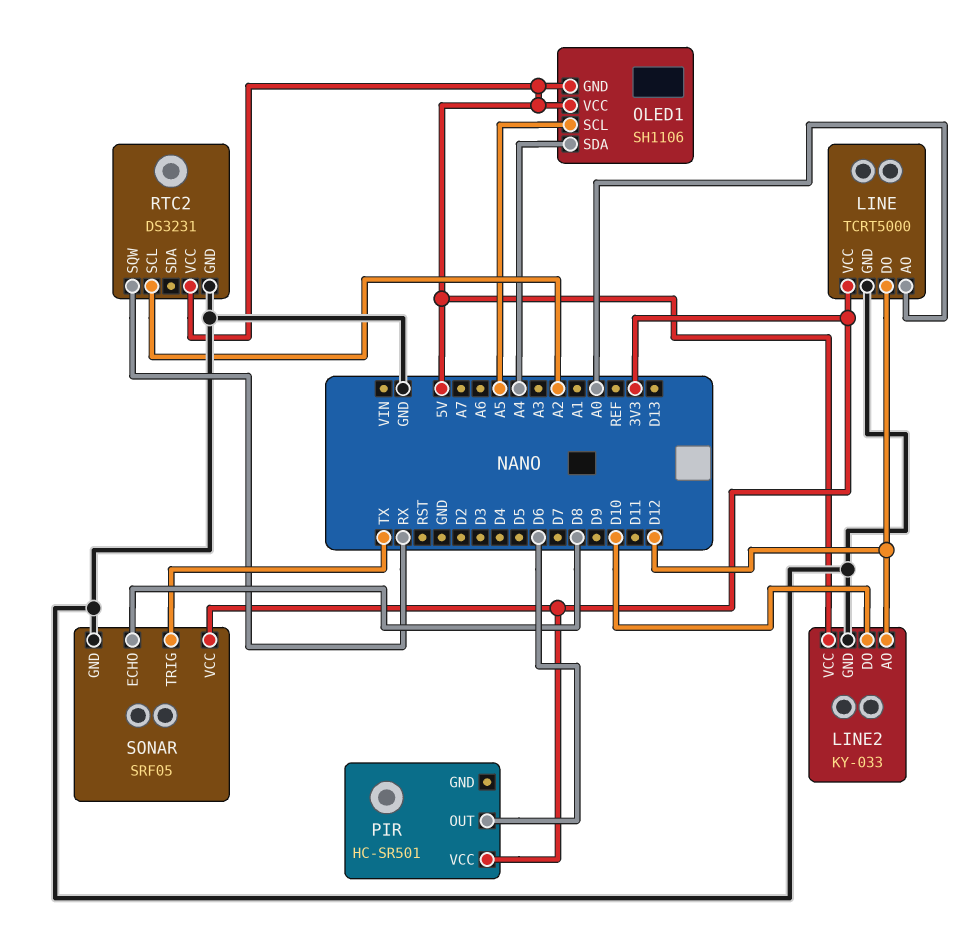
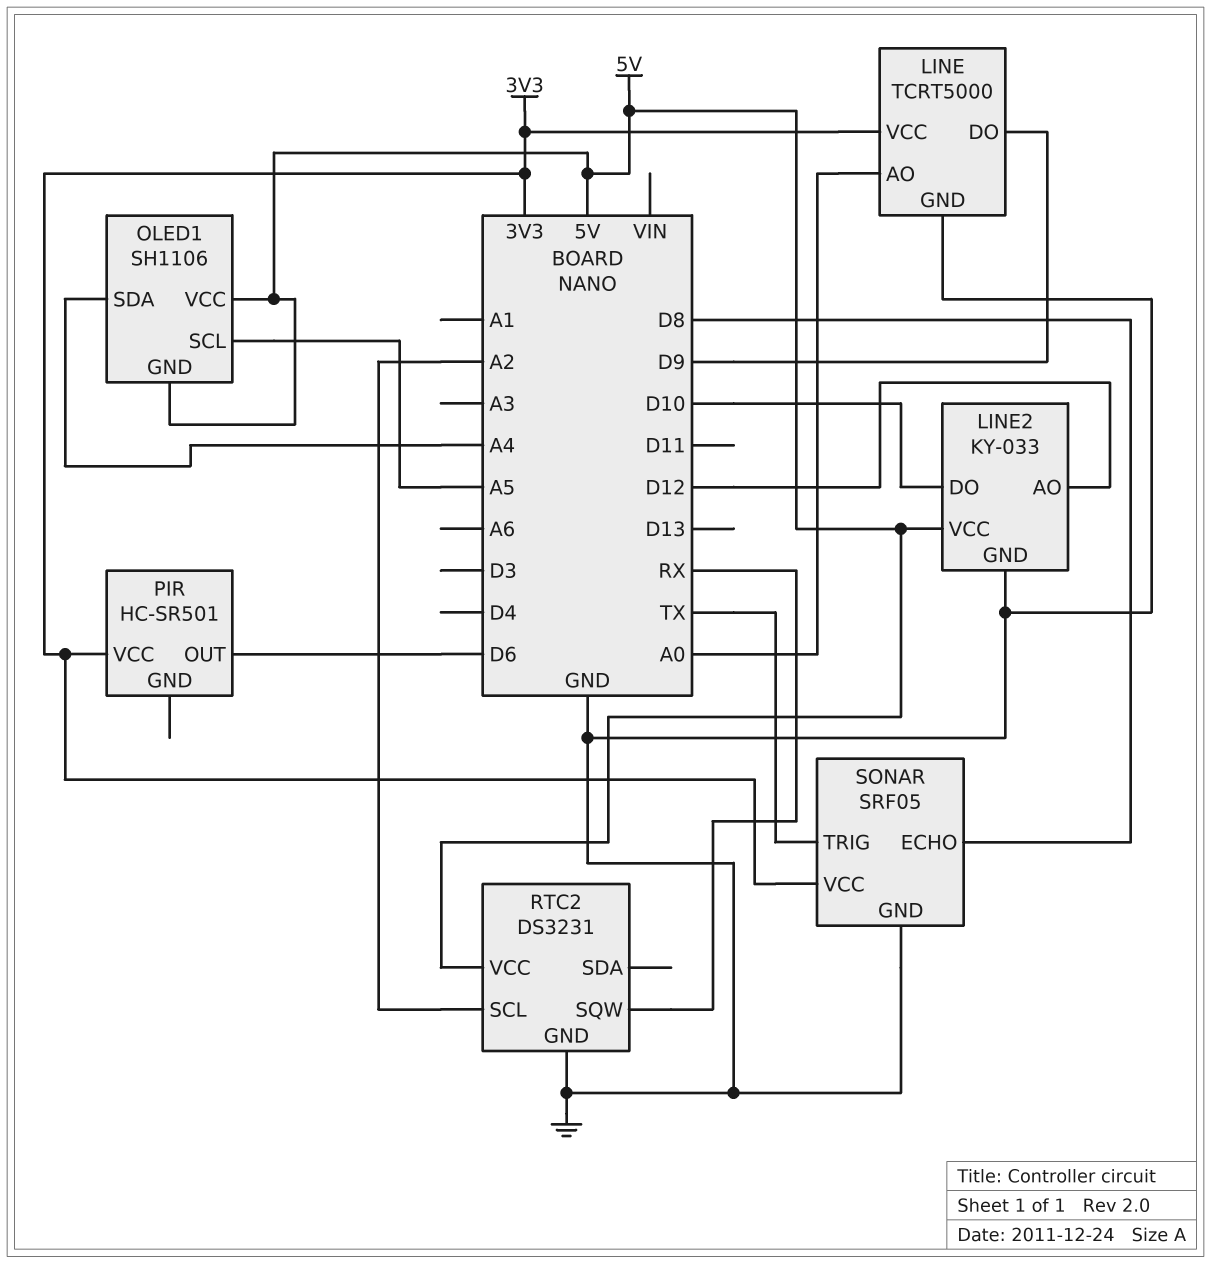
LINE pin DO: D12 -> D9

